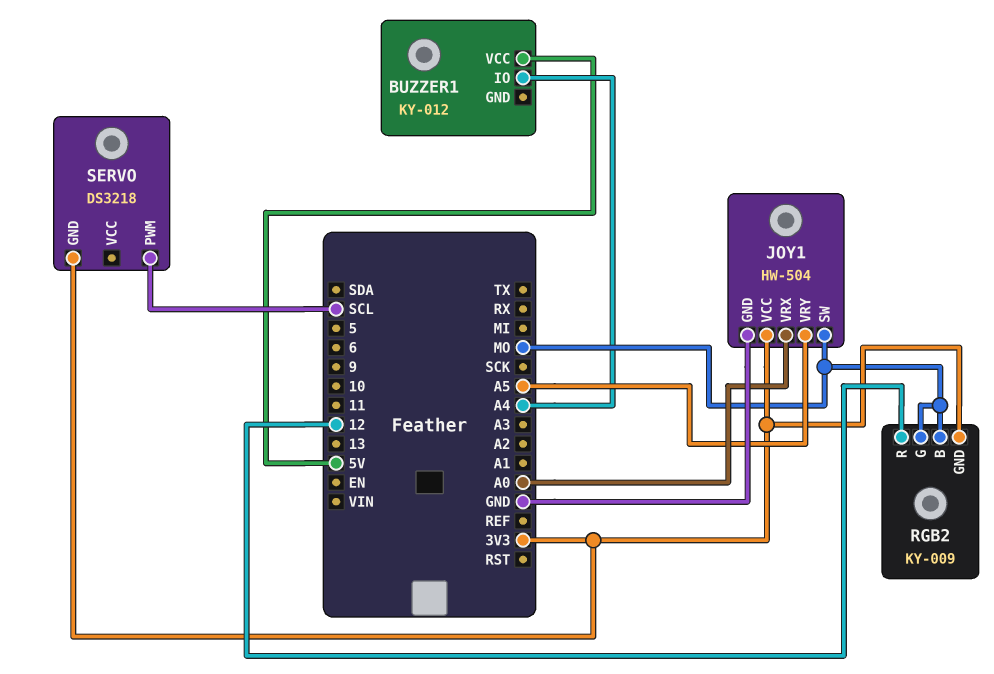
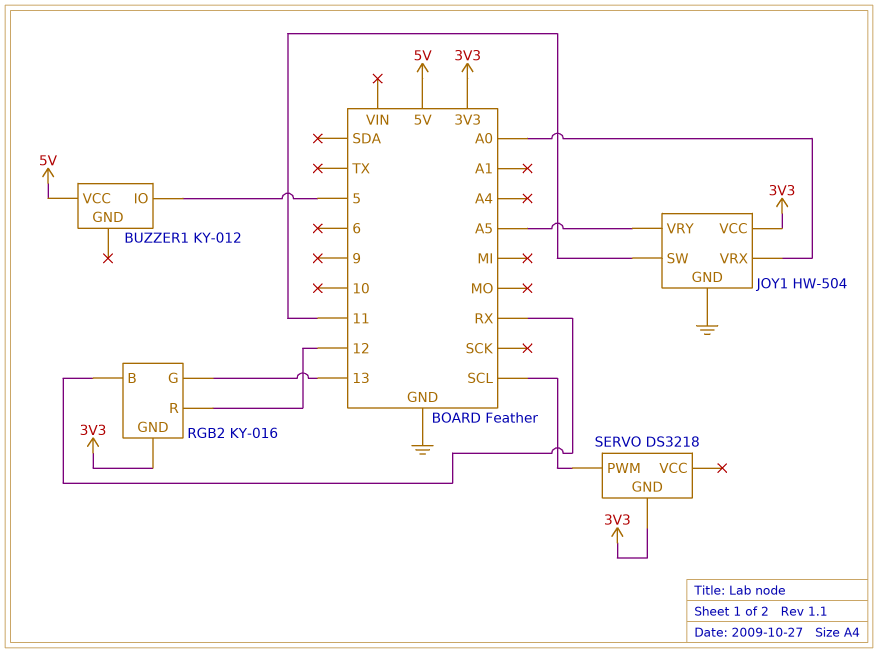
BUZZER1 pin IO: A4 -> 5
JOY1 pin SW: MO -> 11
RGB2: KY-009 -> KY-016
RGB2 pin B: MO -> RX
RGB2 pin G: MO -> 13

